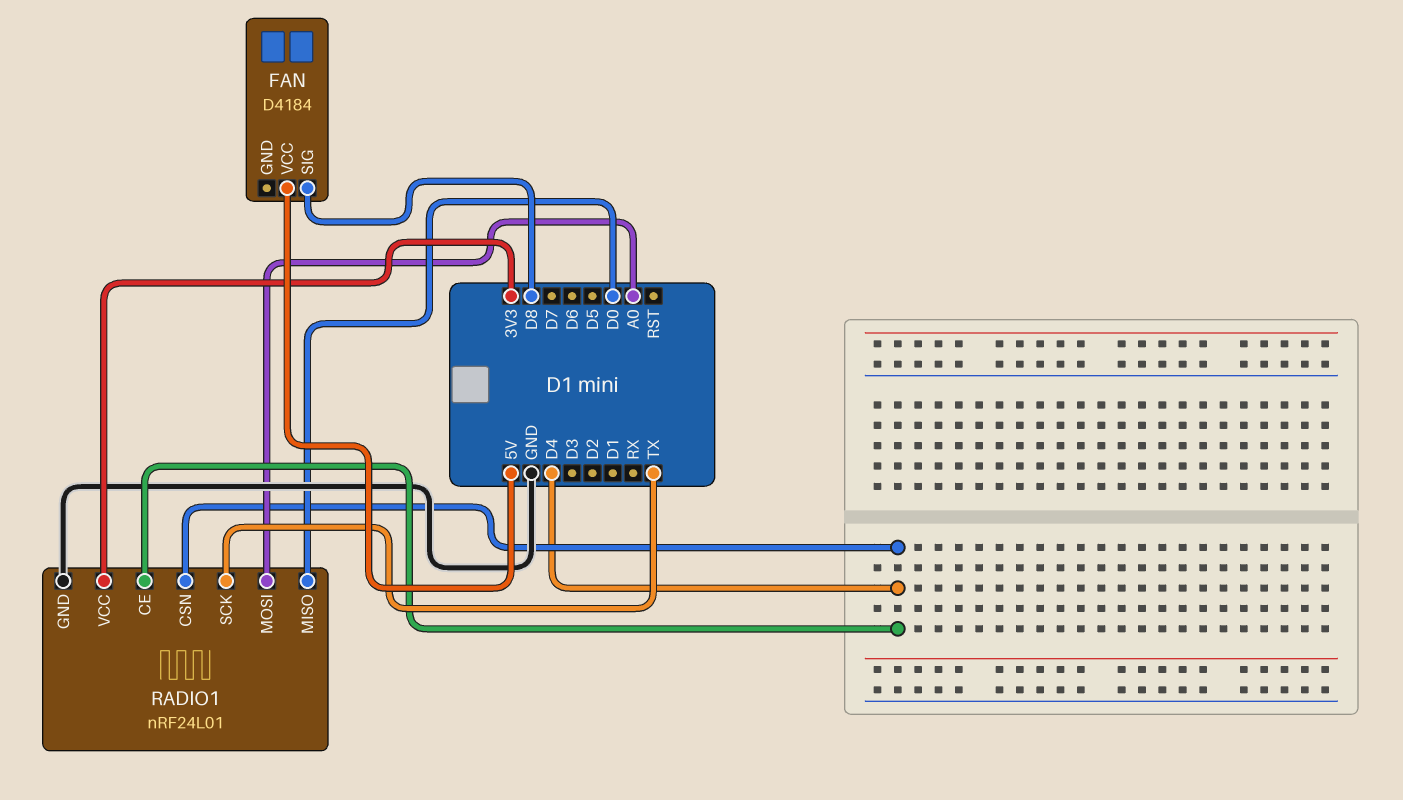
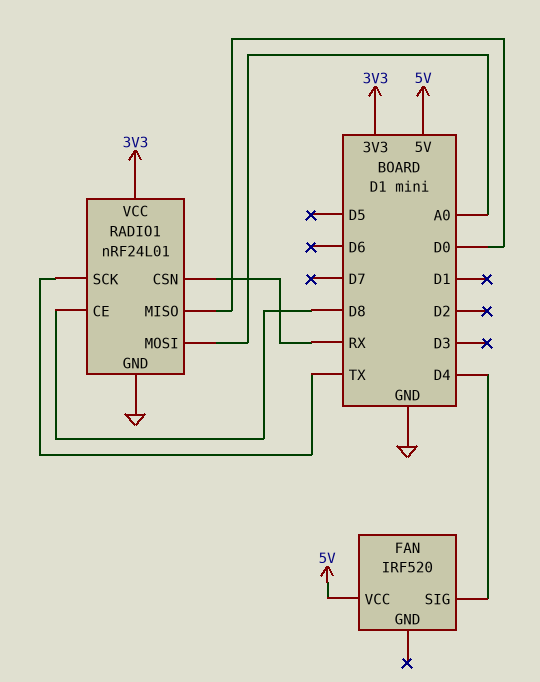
FAN: D4184 -> IRF520
FAN pin SIG: D8 -> D4
RADIO1 pin CE: D4 -> D8
RADIO1 pin CSN: D4 -> RX

